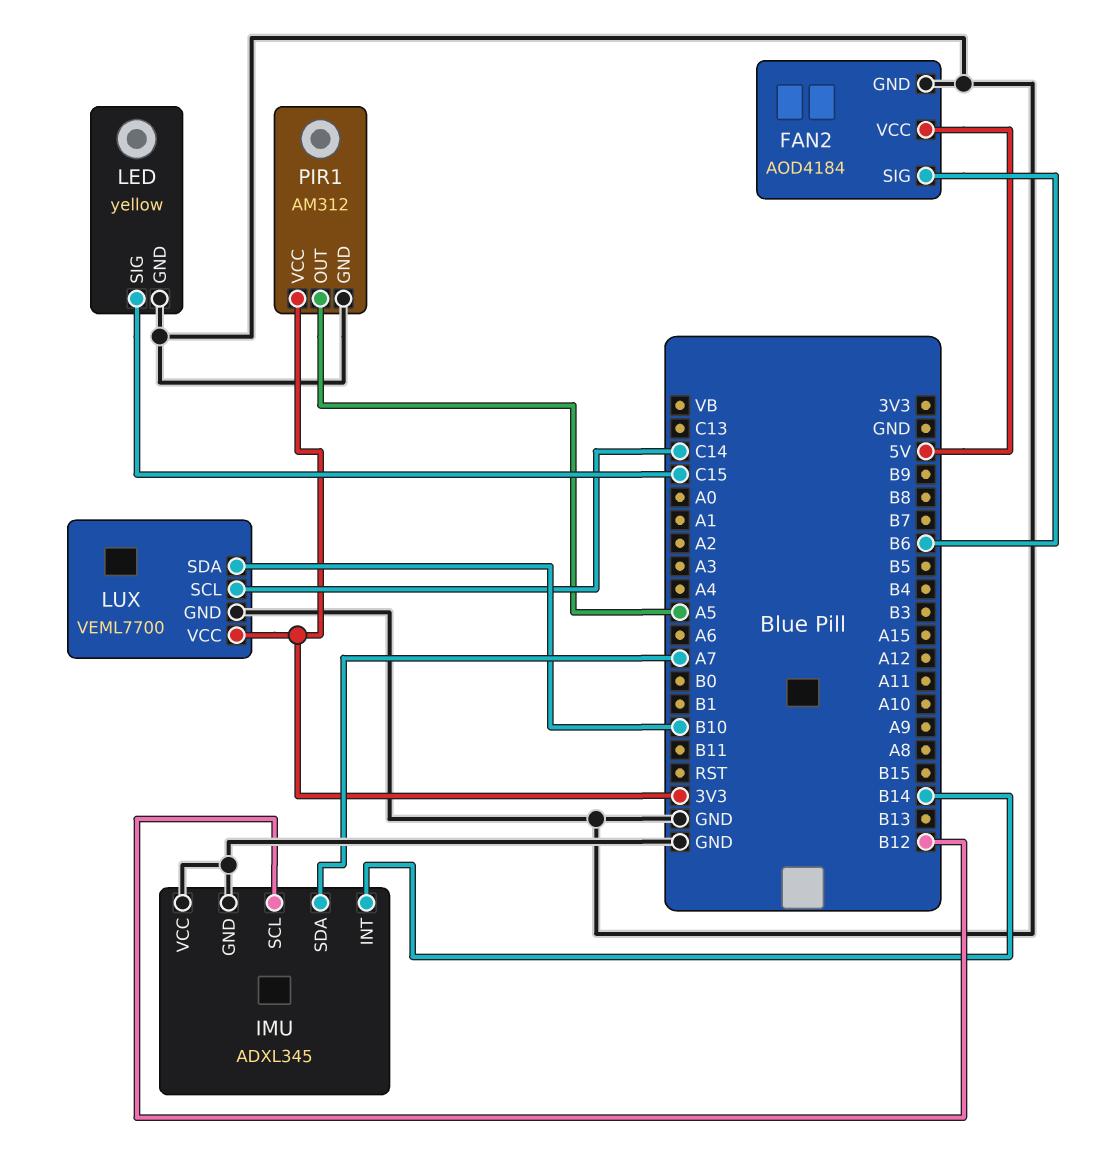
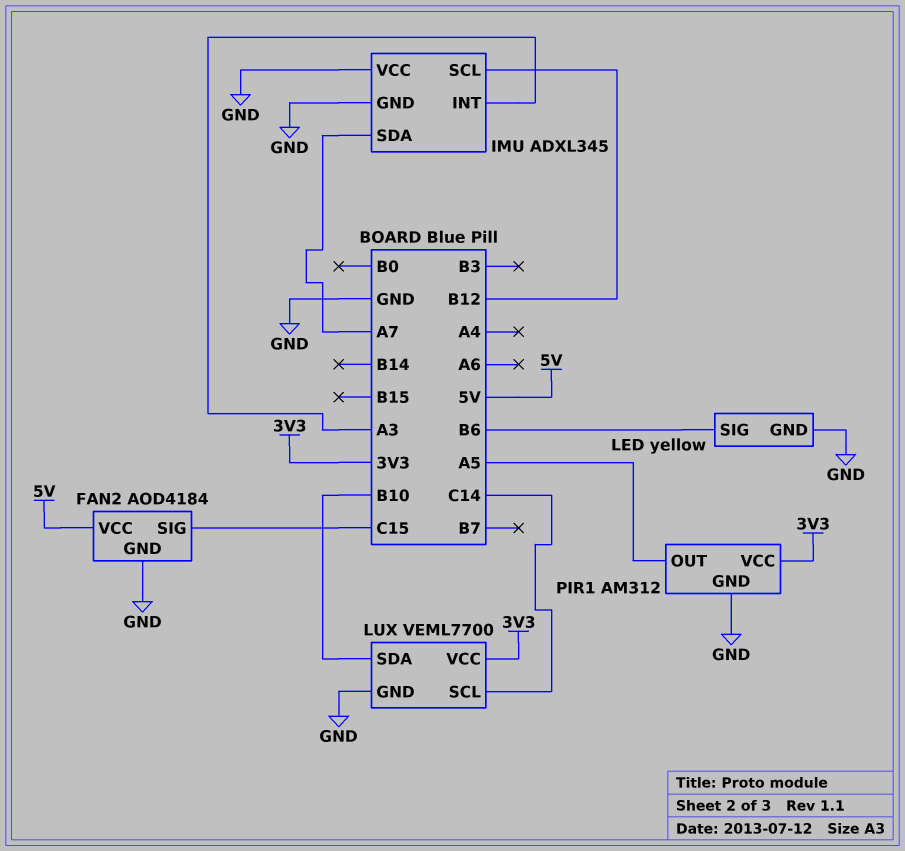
FAN2 pin SIG: B6 -> C15
IMU pin INT: B14 -> A3
LED pin SIG: C15 -> B6

